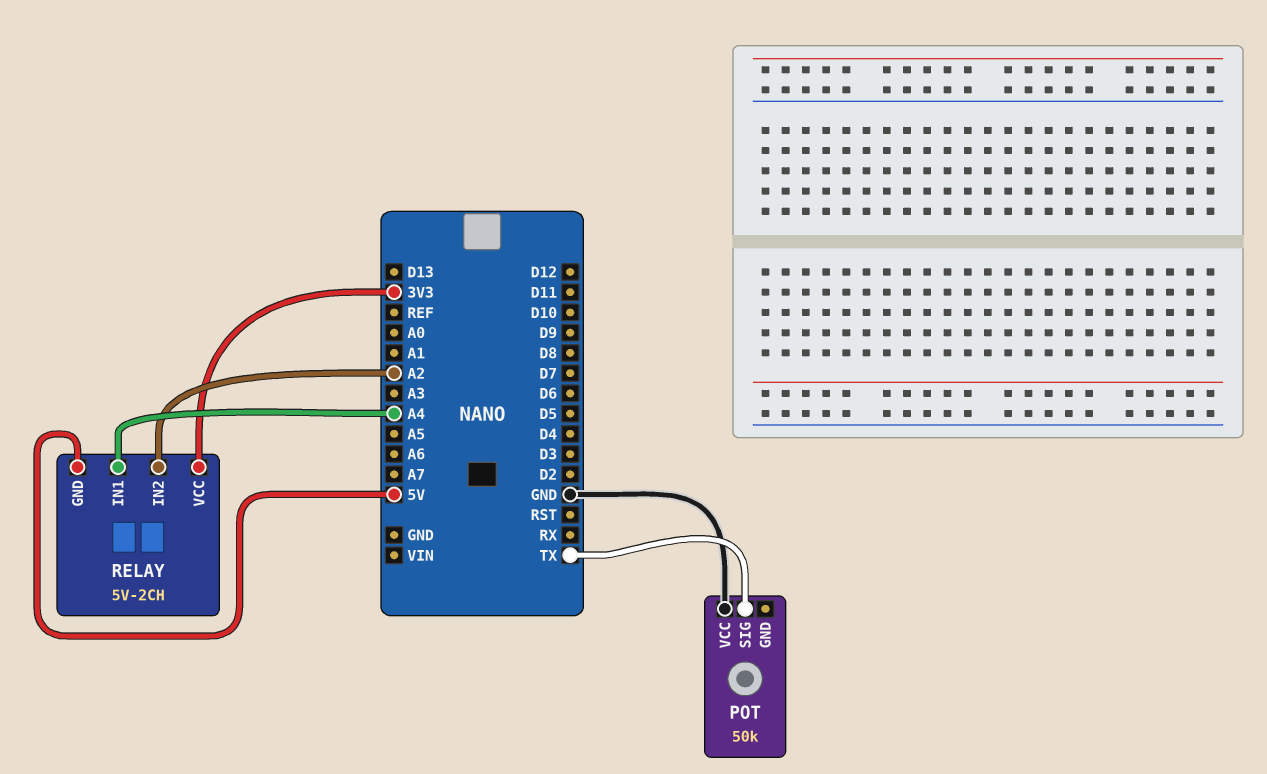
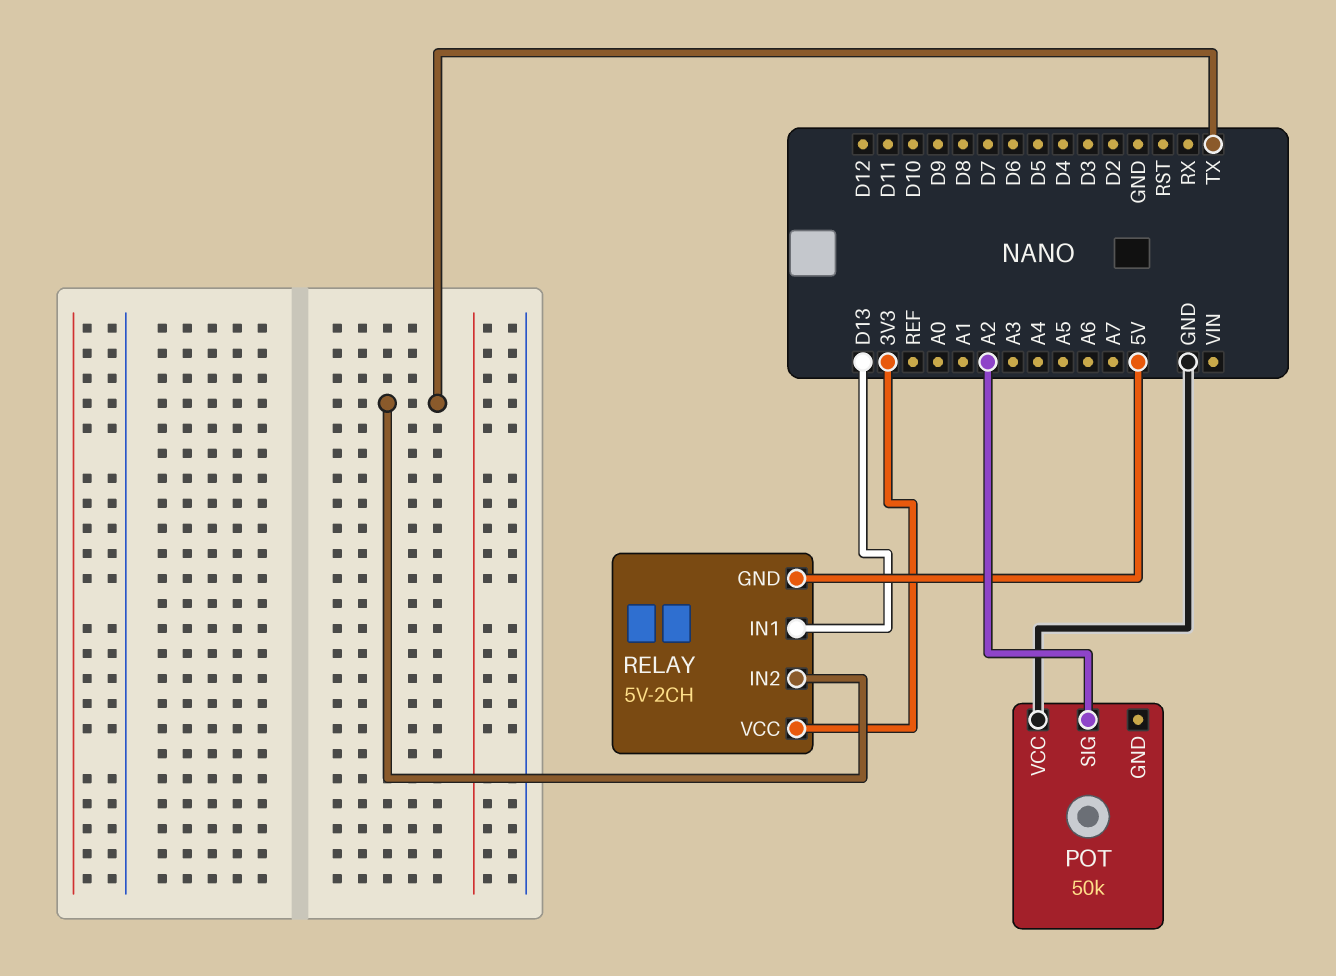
POT pin SIG: TX -> A2
RELAY pin IN1: A4 -> D13
RELAY pin IN2: A2 -> TX

